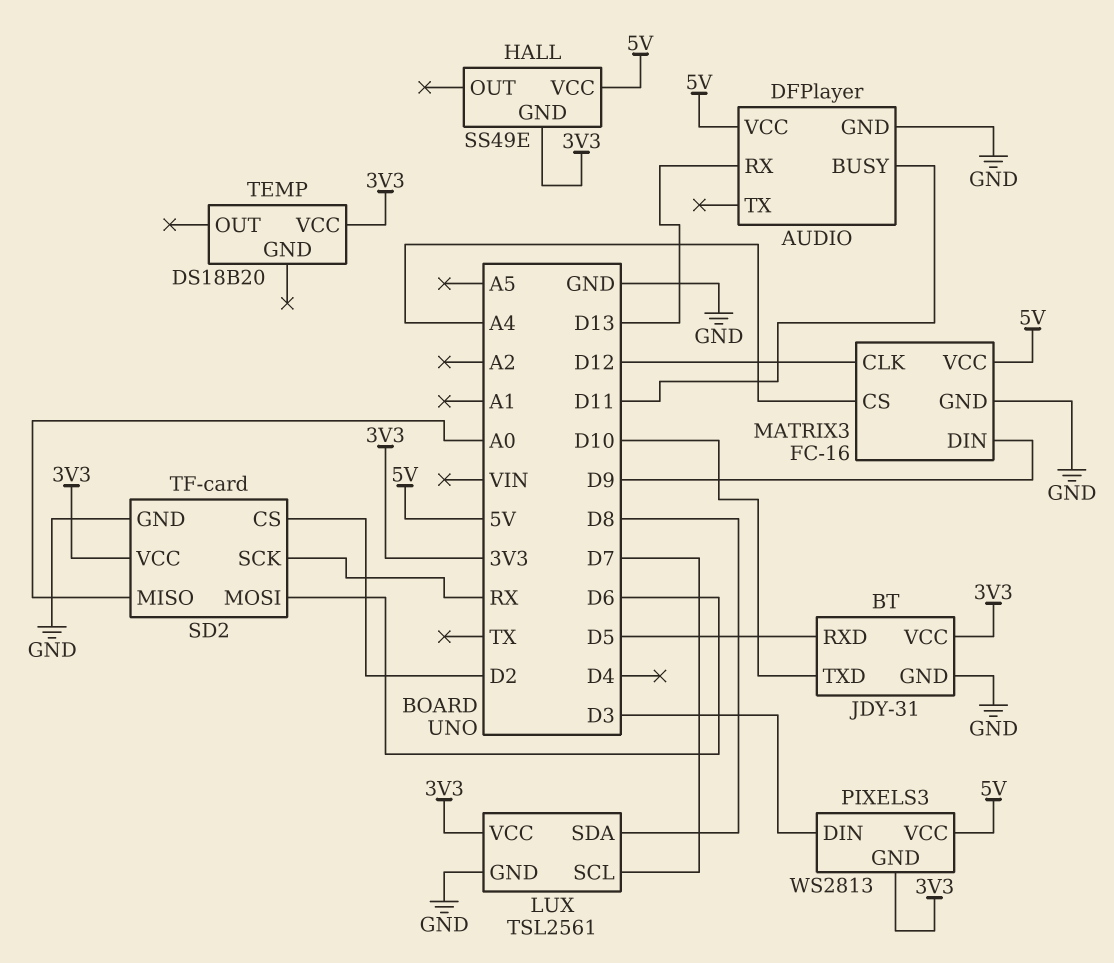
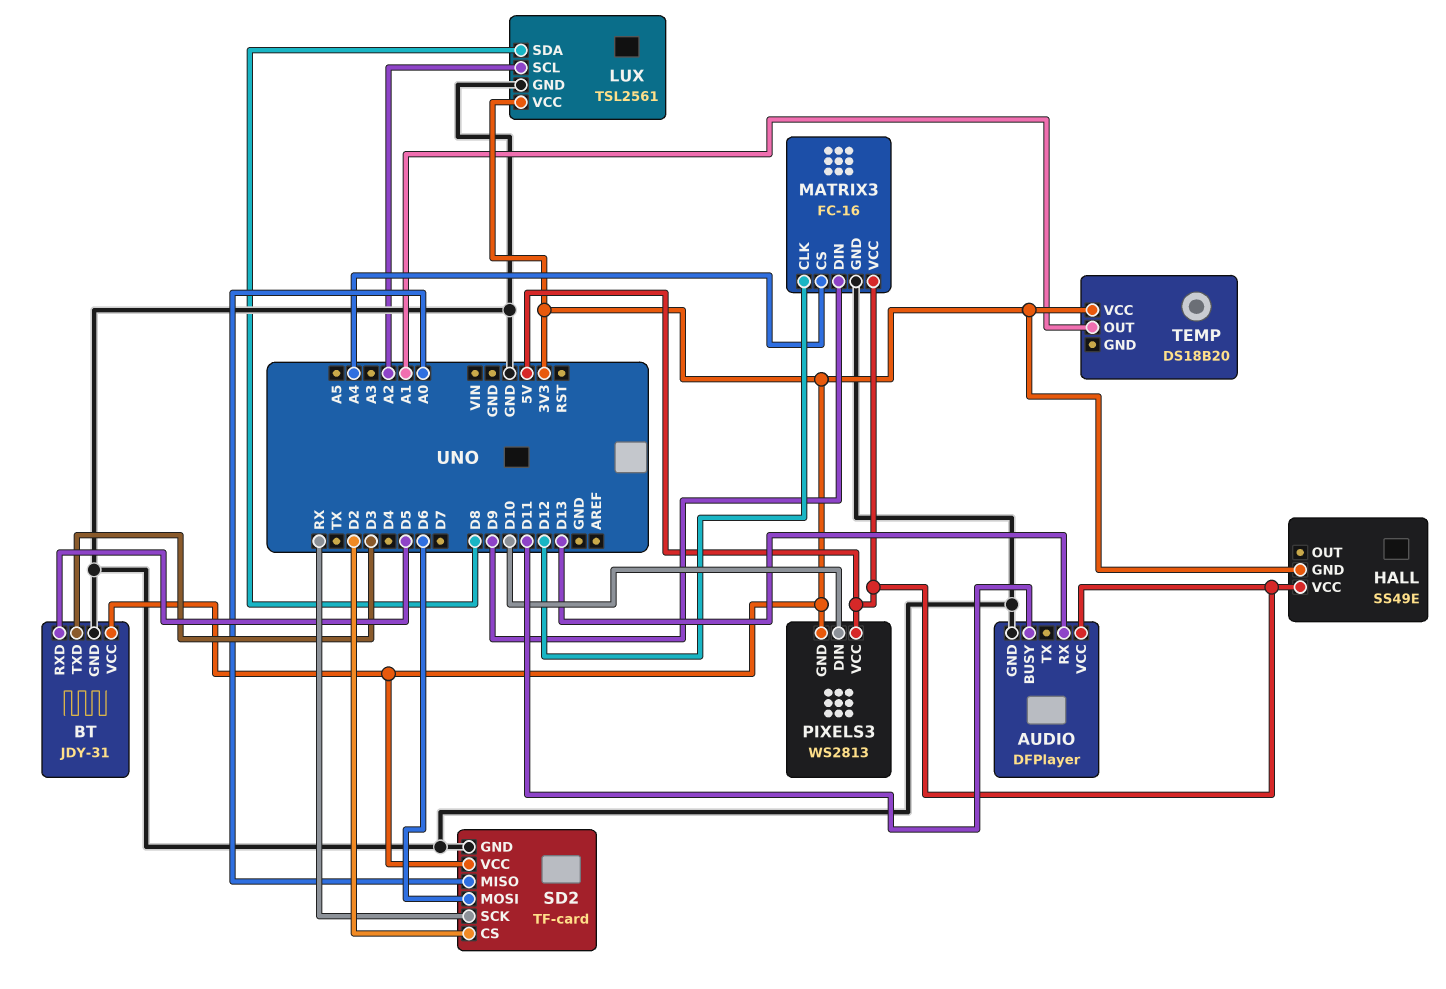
BT pin TXD: D10 -> D3
LUX pin SCL: D7 -> A2
PIXELS3 pin DIN: D3 -> D10
TEMP pin OUT: none -> A1

